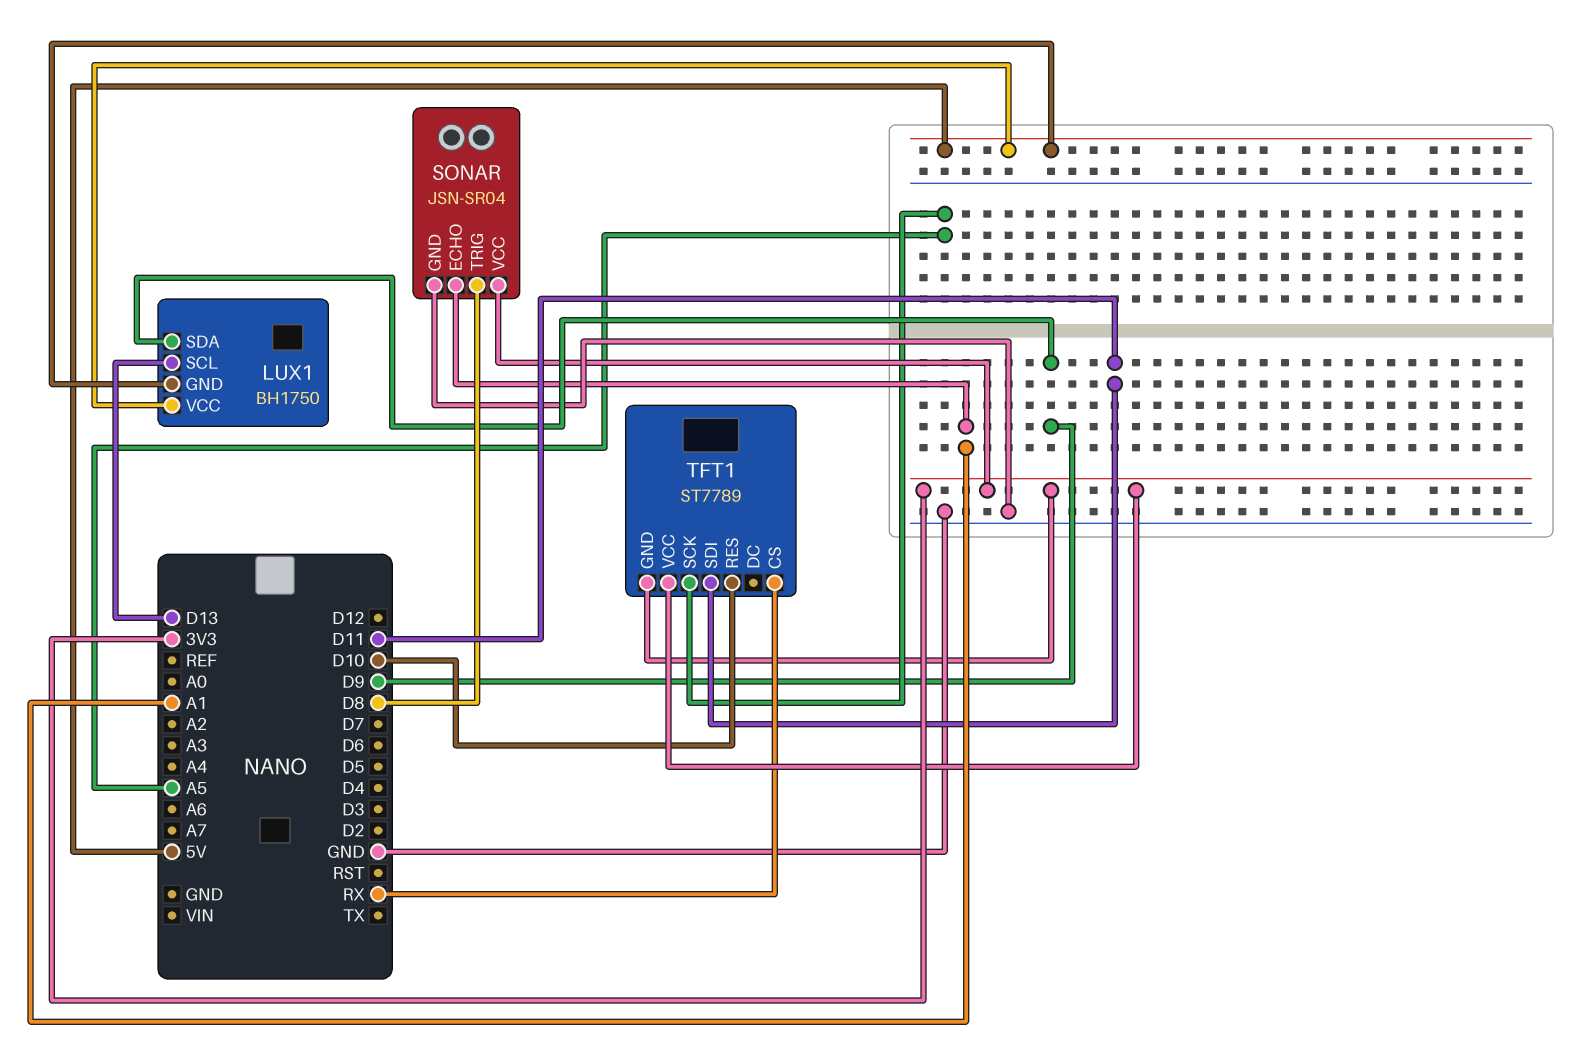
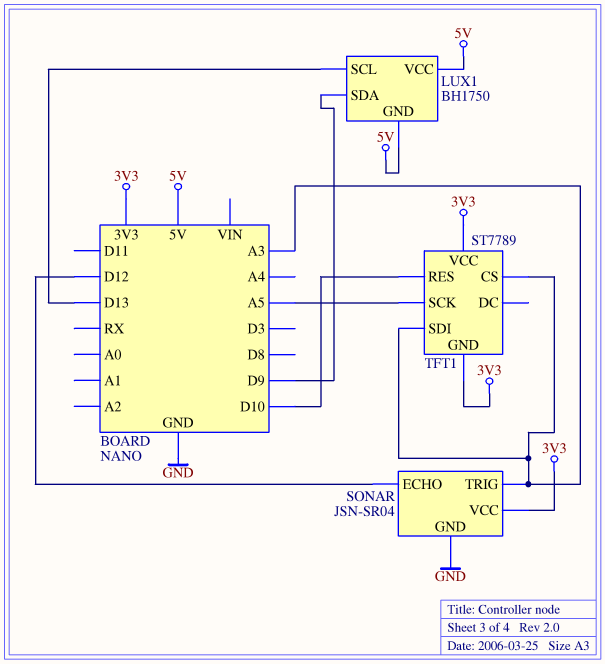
SONAR pin ECHO: A1 -> D12
SONAR pin TRIG: D8 -> A3
TFT1 pin CS: RX -> A3
TFT1 pin SDI: D11 -> A3

